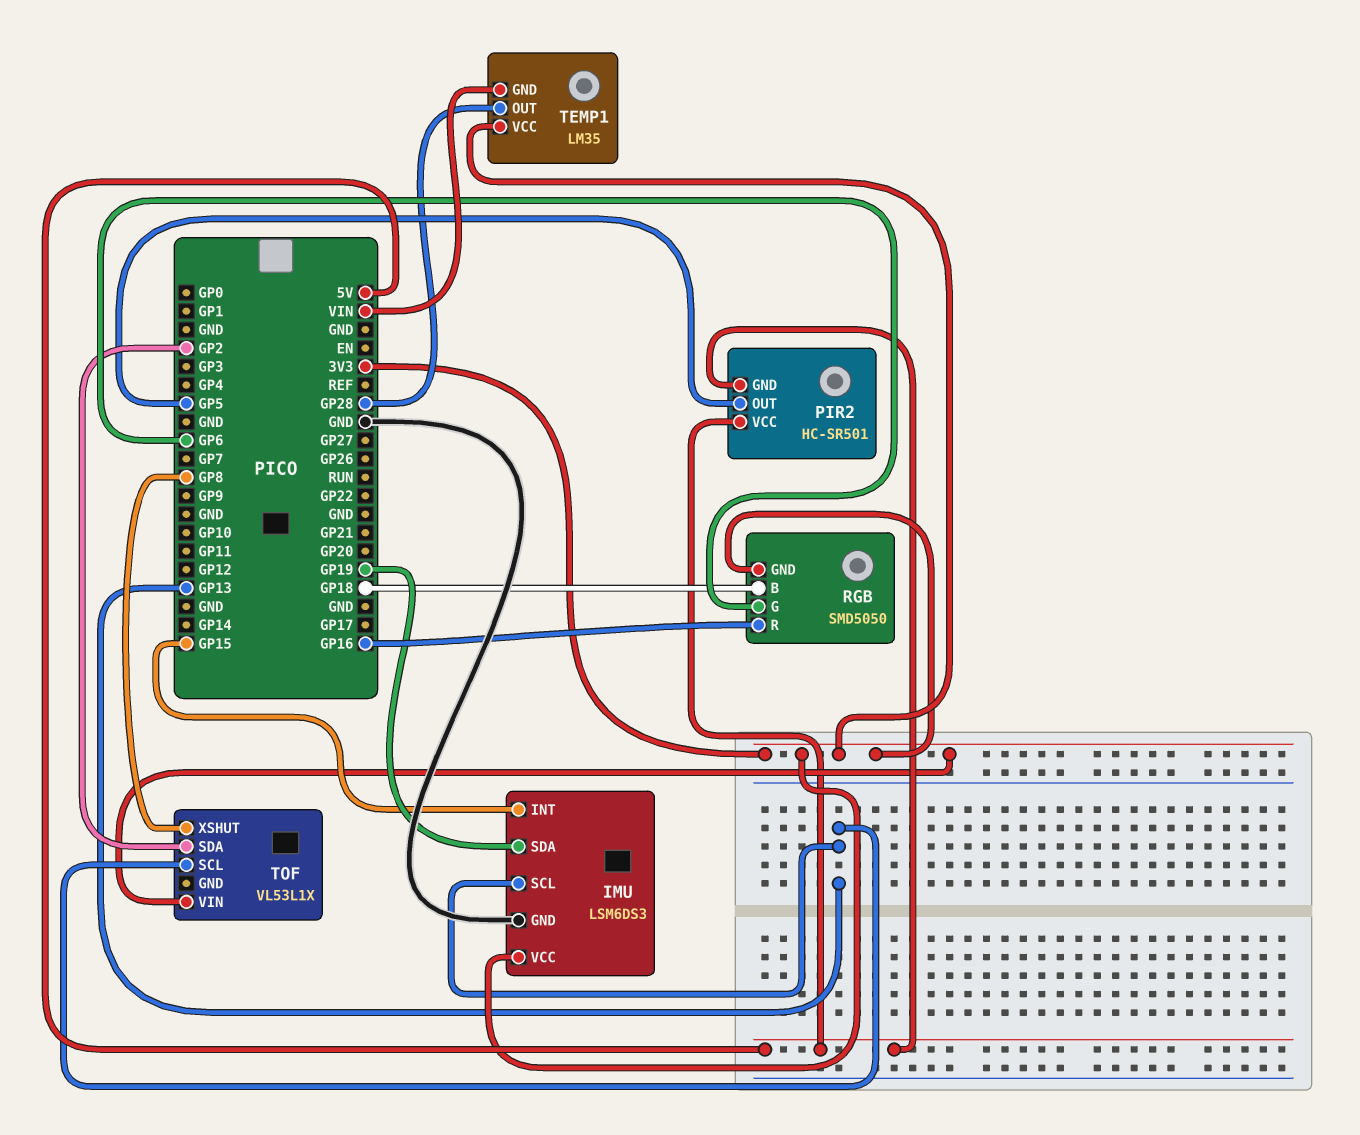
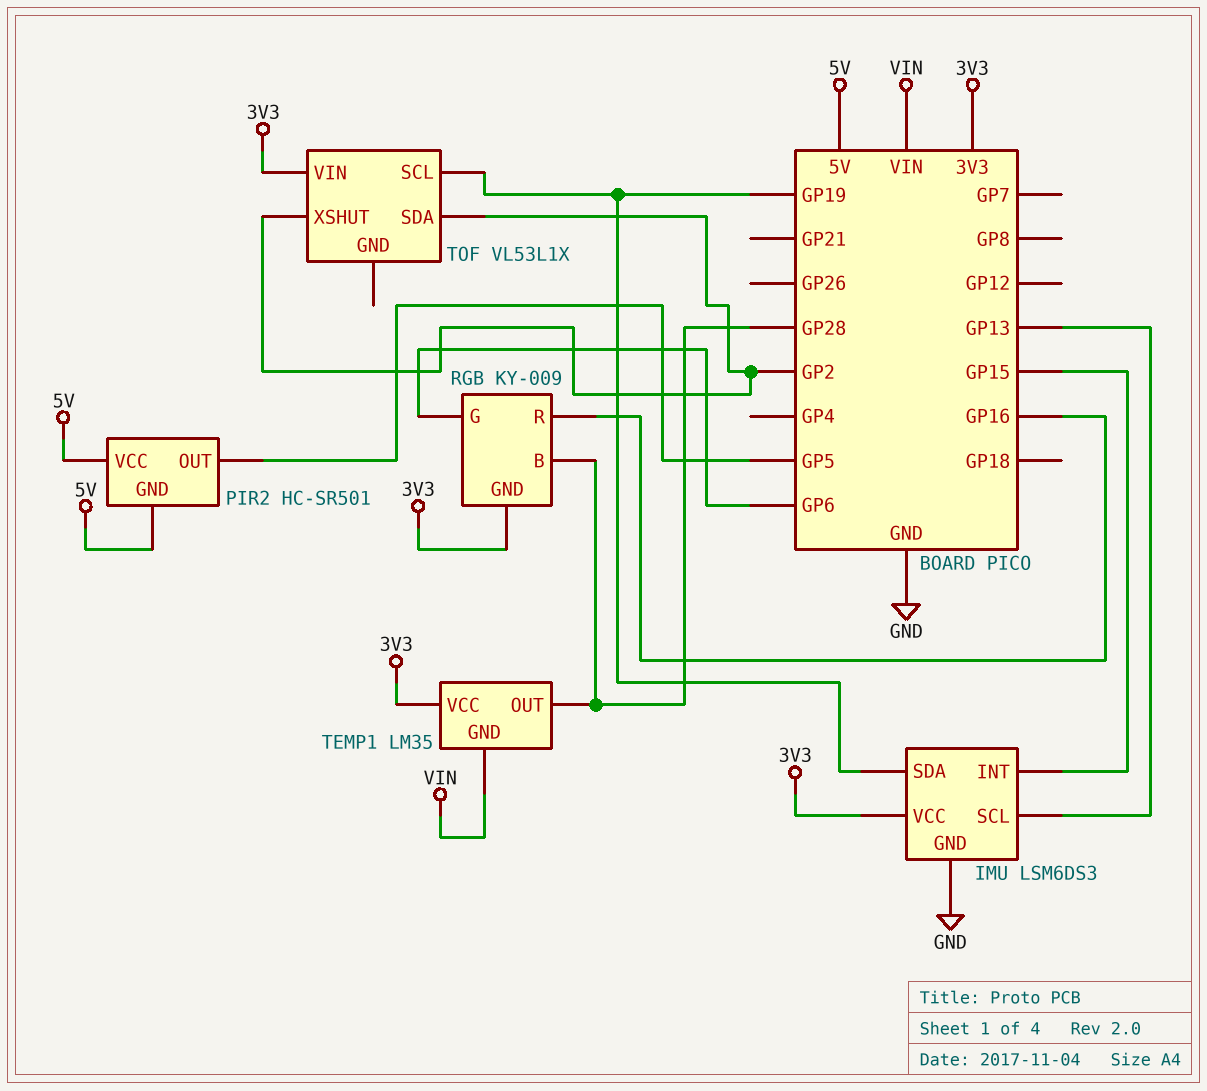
RGB: SMD5050 -> KY-009
RGB pin B: GP18 -> GP28
TOF pin SCL: GP13 -> GP19
TOF pin XSHUT: GP8 -> GP2

